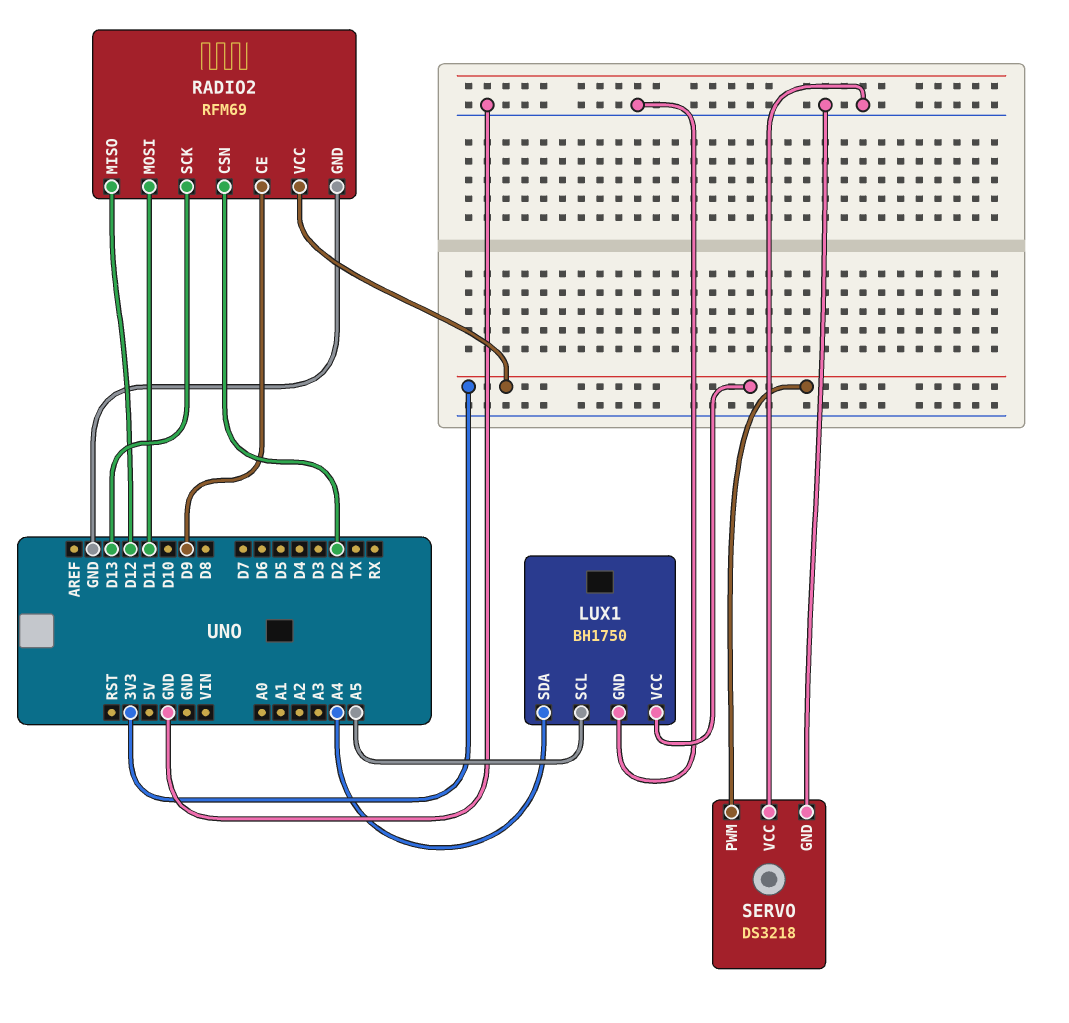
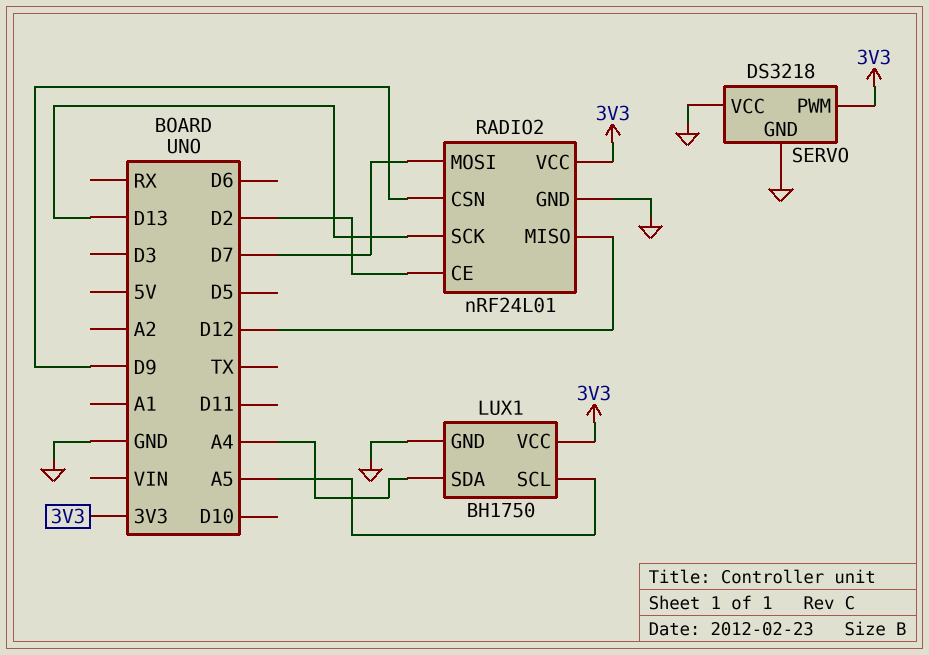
RADIO2: RFM69 -> nRF24L01
RADIO2 pin CE: D9 -> D2
RADIO2 pin CSN: D2 -> D9
RADIO2 pin MOSI: D11 -> D7

